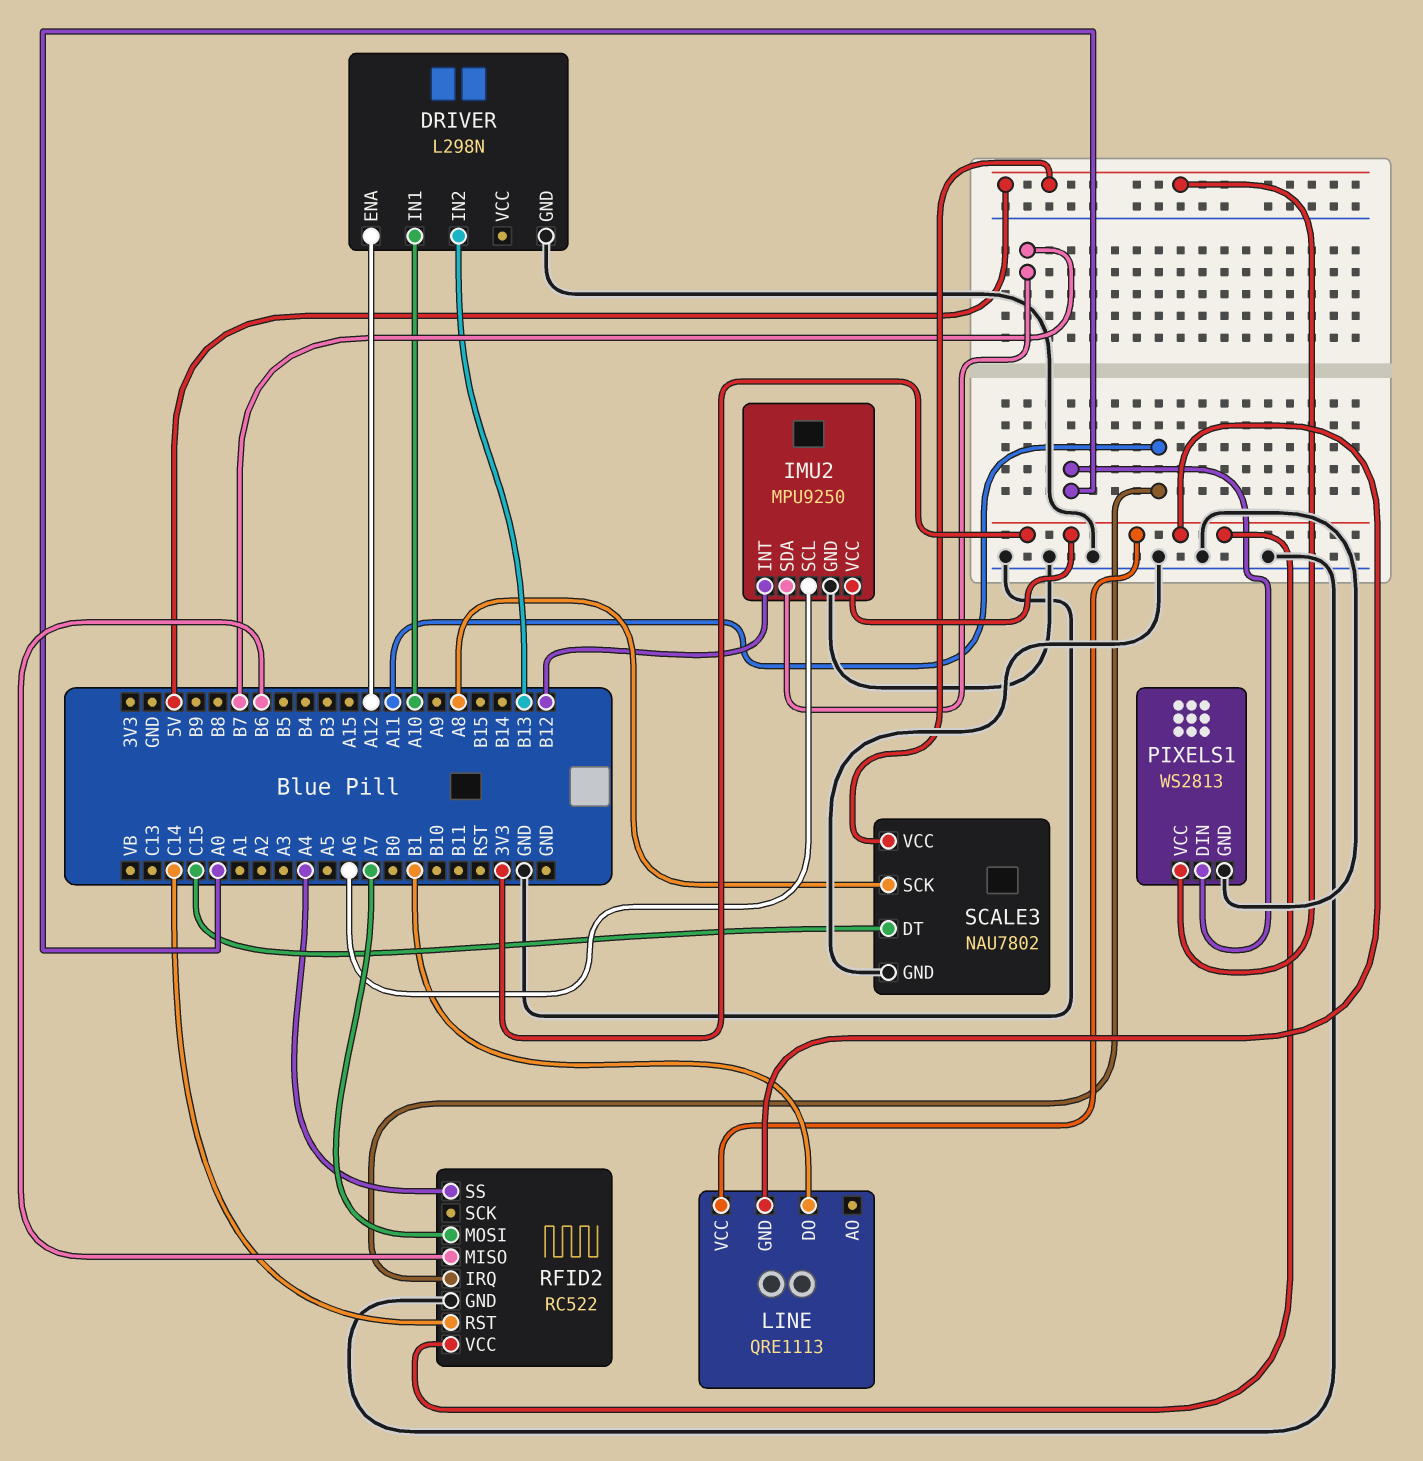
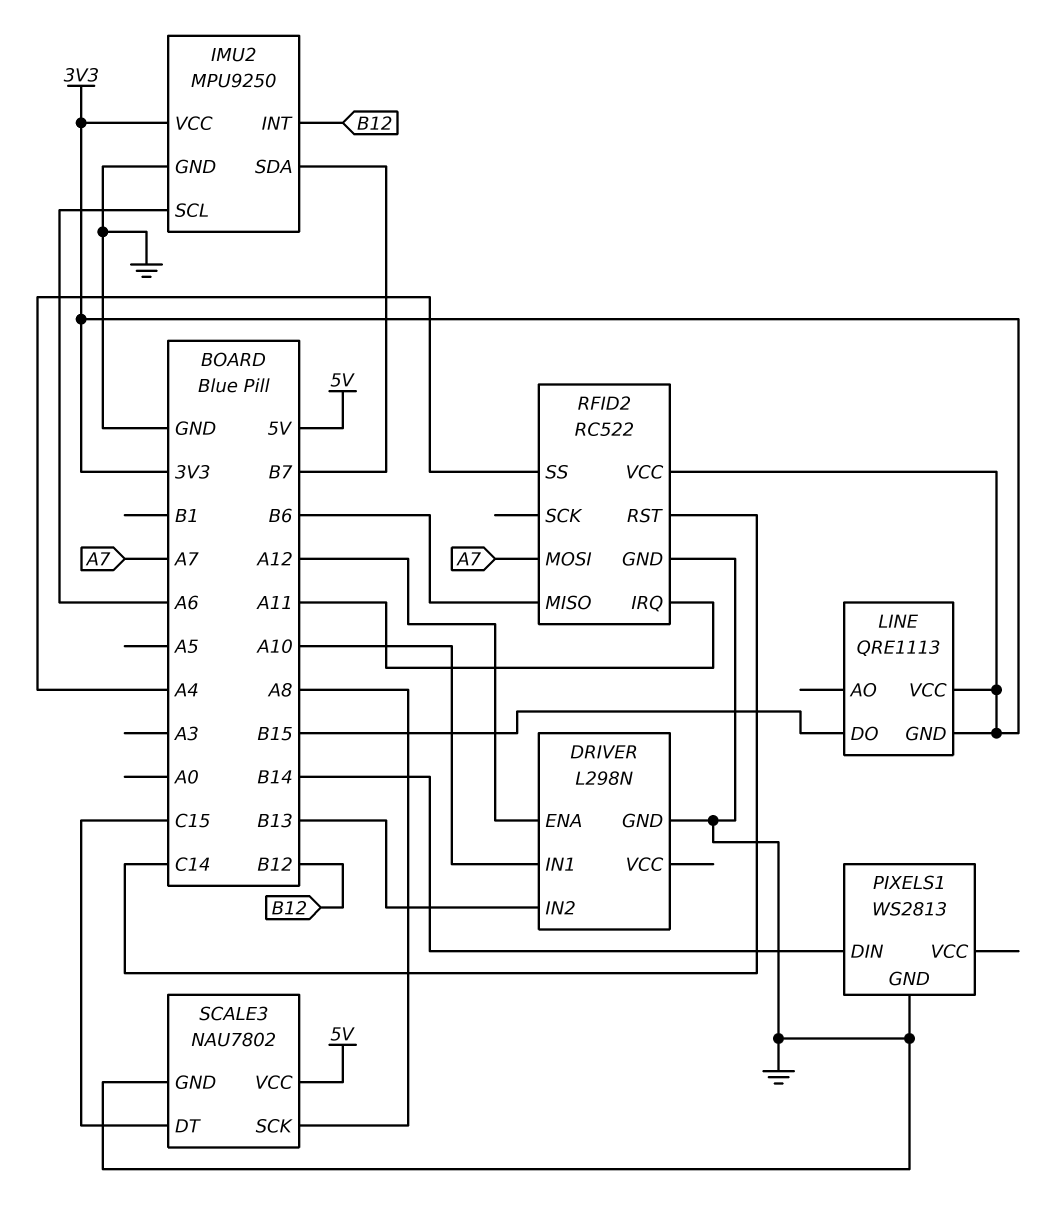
LINE pin DO: B1 -> B15
PIXELS1 pin DIN: A0 -> B14
PIXELS1 pin VCC: 5V -> none

